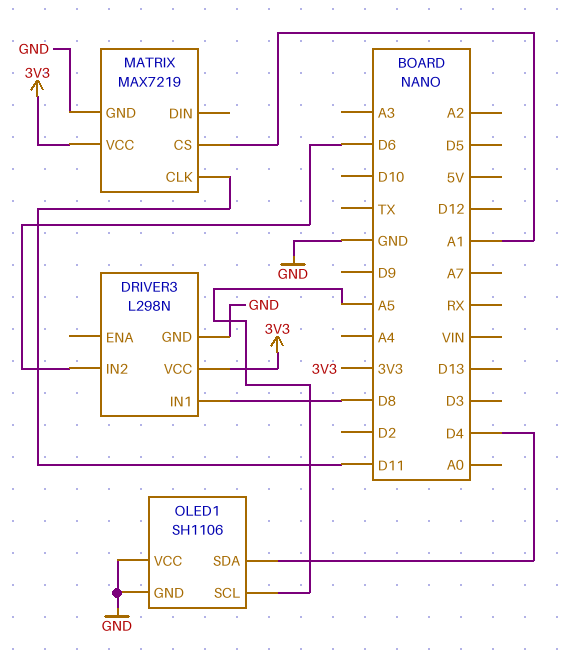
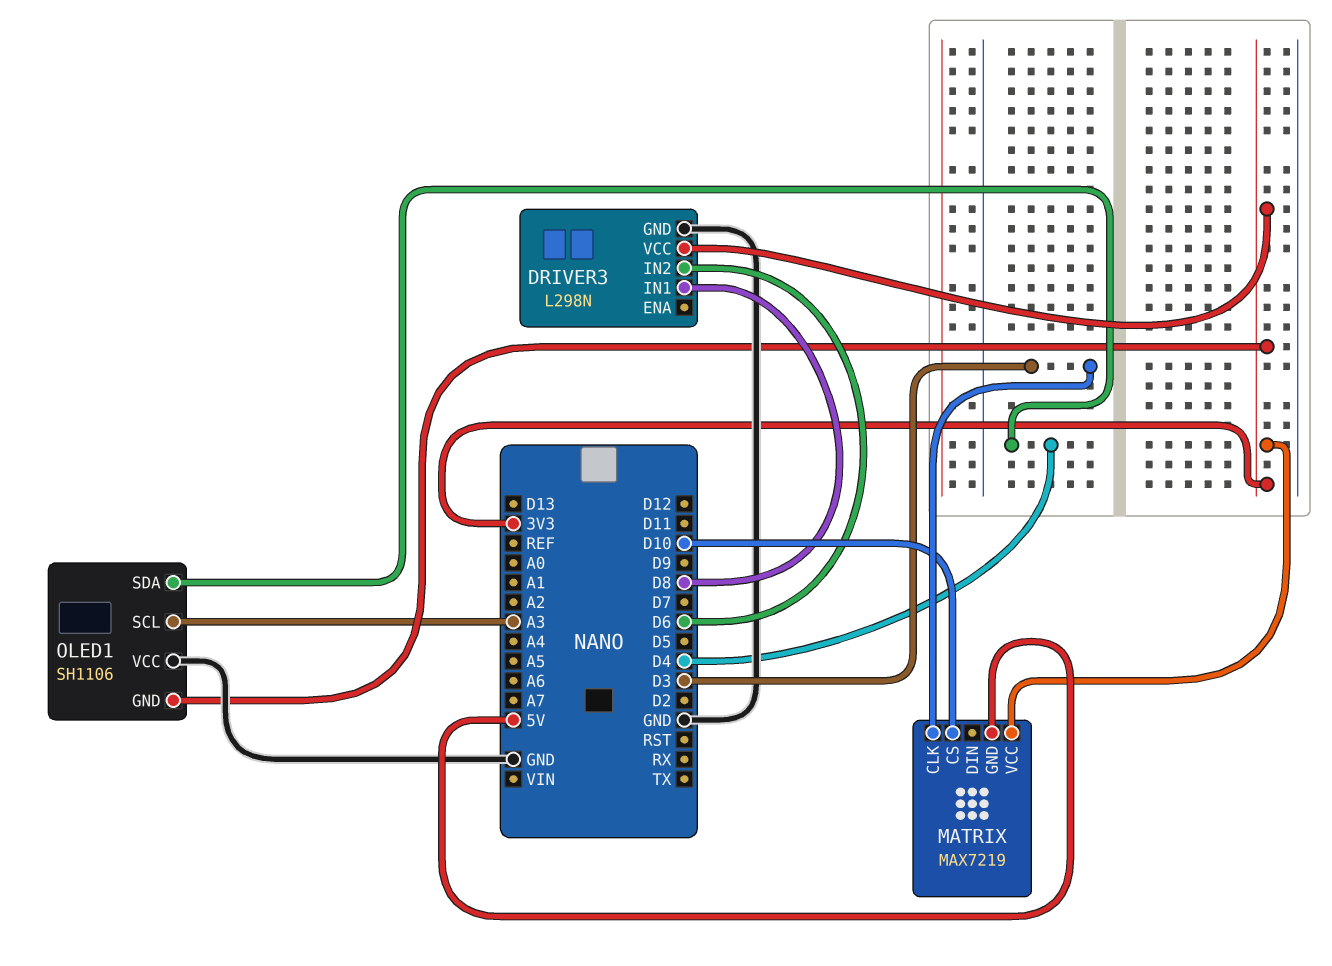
MATRIX pin CLK: D11 -> D3
MATRIX pin CS: A1 -> D10
MATRIX pin GND: GND -> 5V
OLED1 pin GND: GND -> 3V3
OLED1 pin SCL: A5 -> A3

